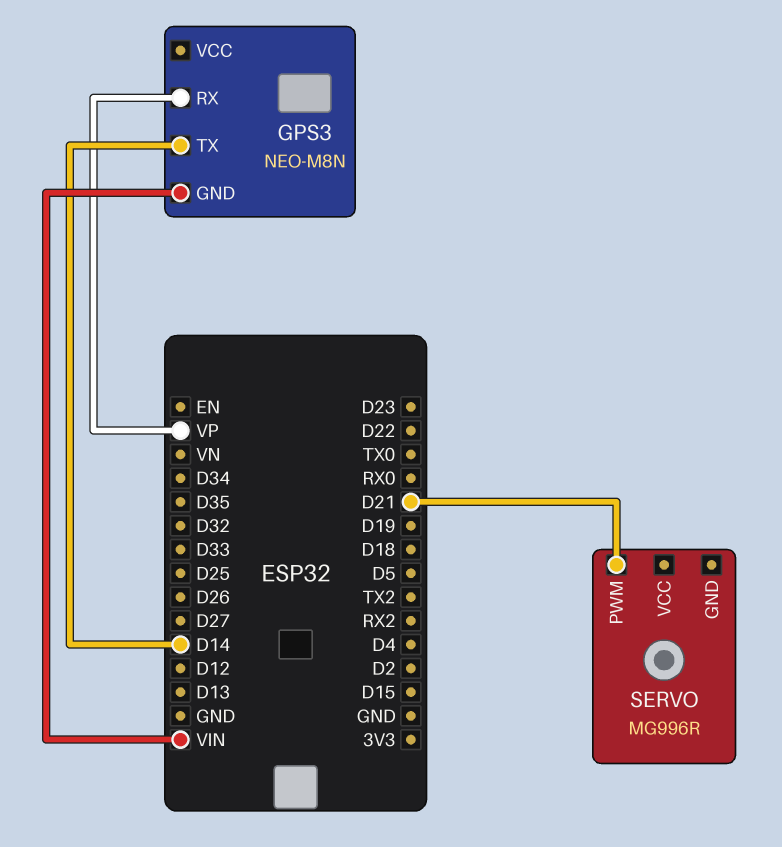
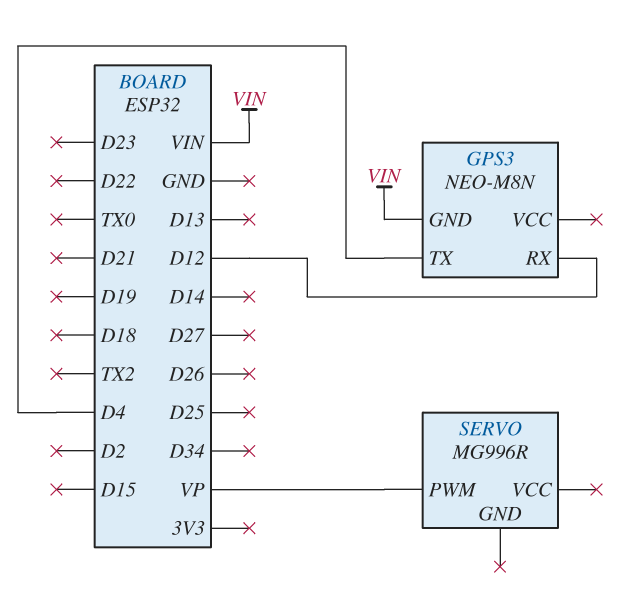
GPS3 pin RX: VP -> D12
GPS3 pin TX: D14 -> D4
SERVO pin PWM: D21 -> VP

